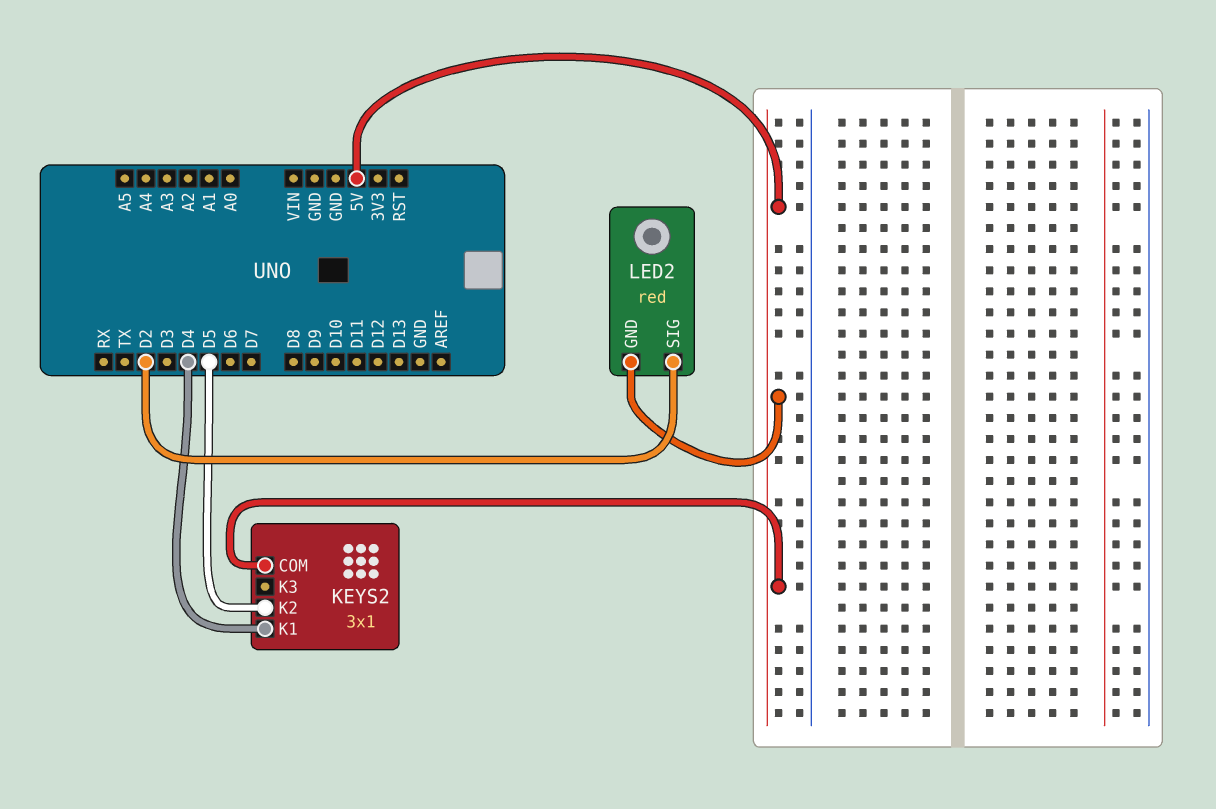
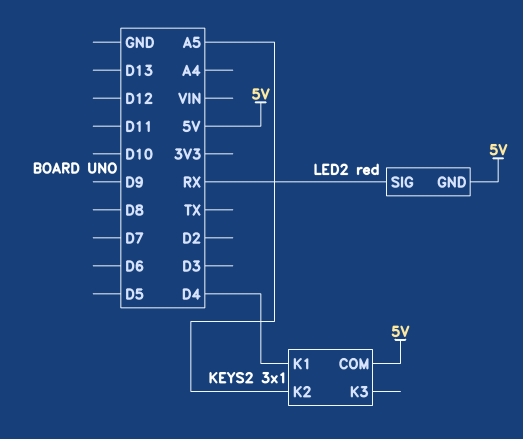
KEYS2 pin K2: D5 -> A5
LED2 pin SIG: D2 -> RX

